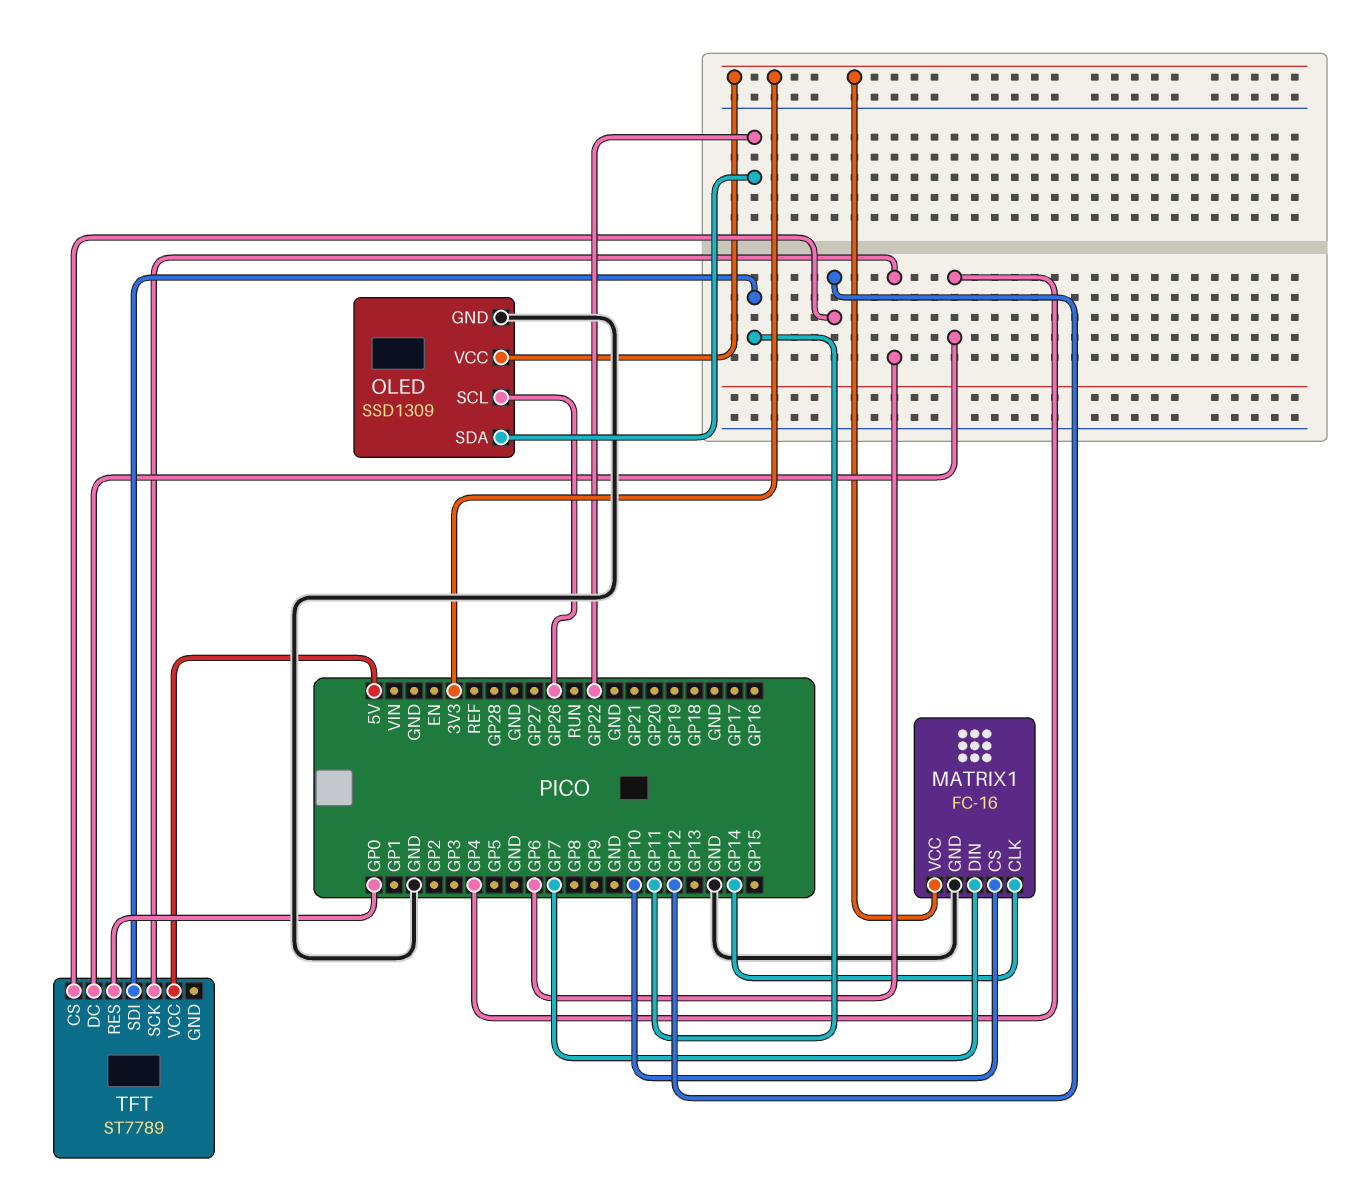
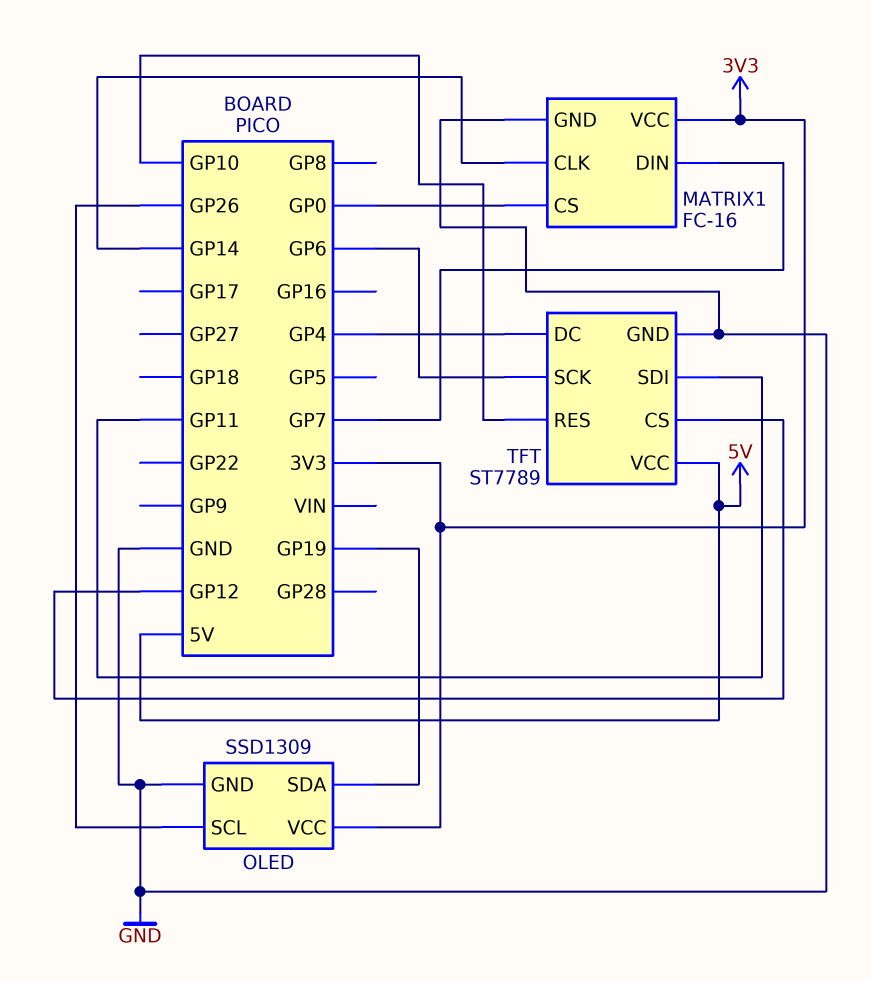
MATRIX1 pin CS: GP10 -> GP0
OLED pin SDA: GP22 -> GP19
TFT pin GND: none -> GND
TFT pin RES: GP0 -> GP10

